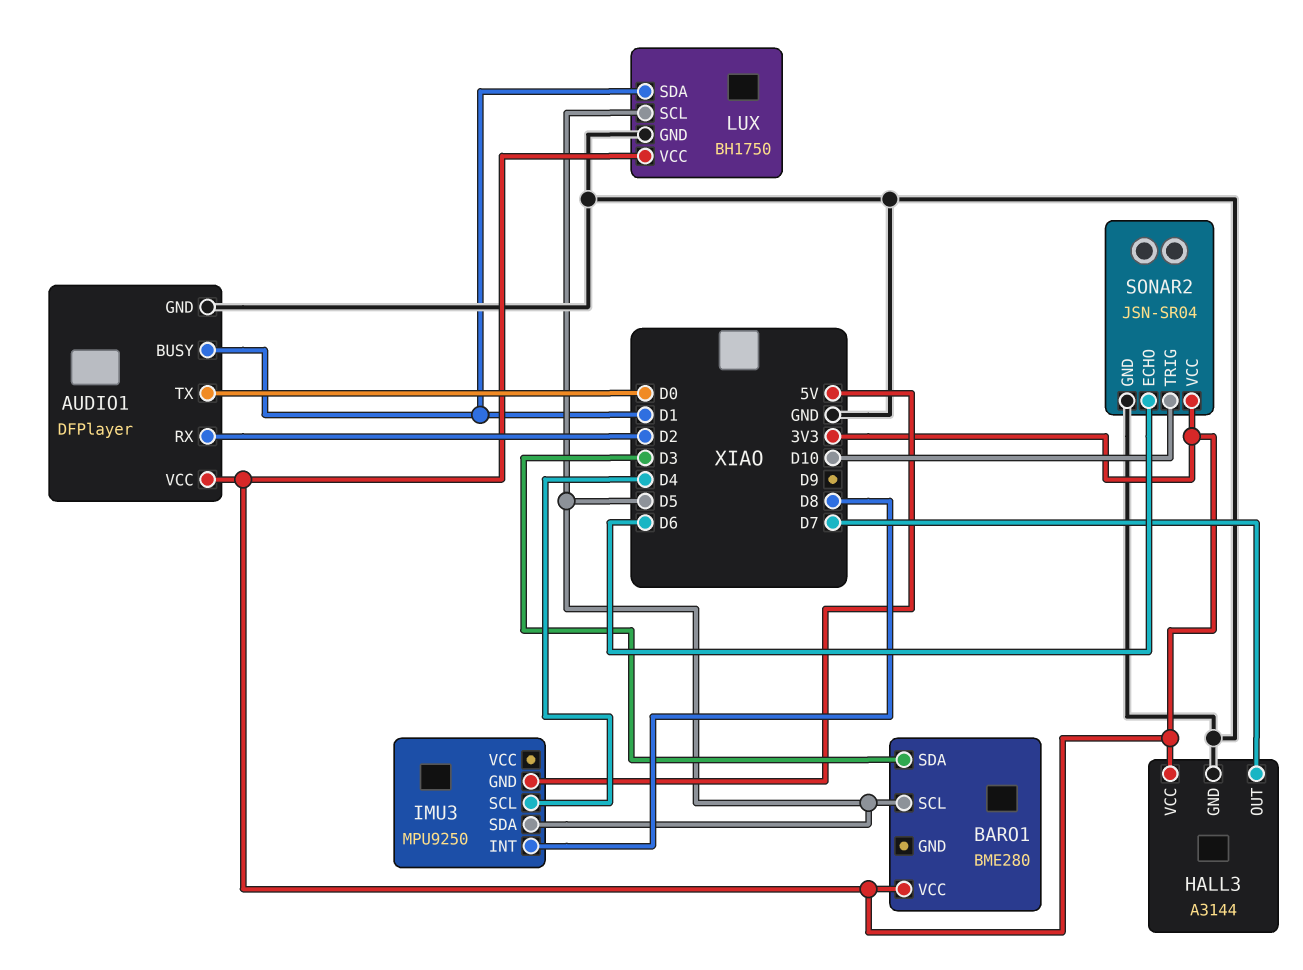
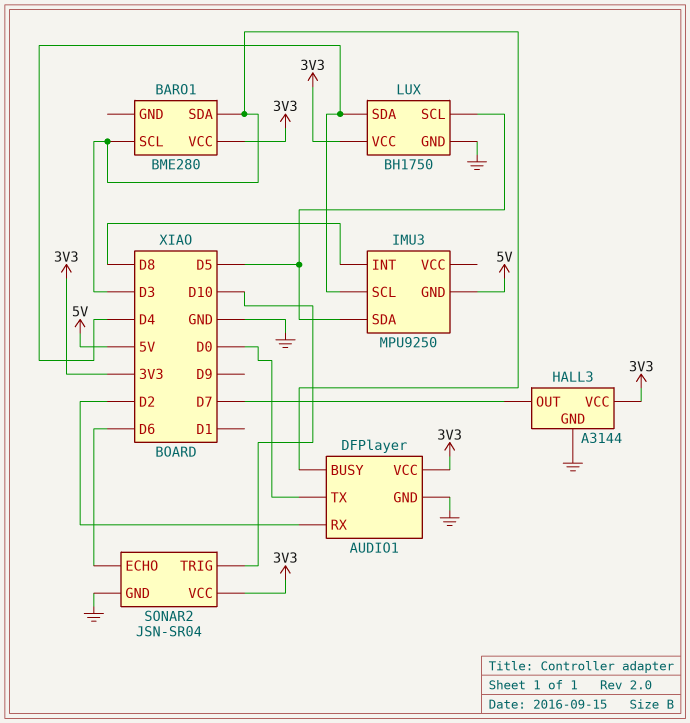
AUDIO1 pin BUSY: D1 -> D3
BARO1 pin SCL: D5 -> D3
LUX pin SDA: D1 -> D4

